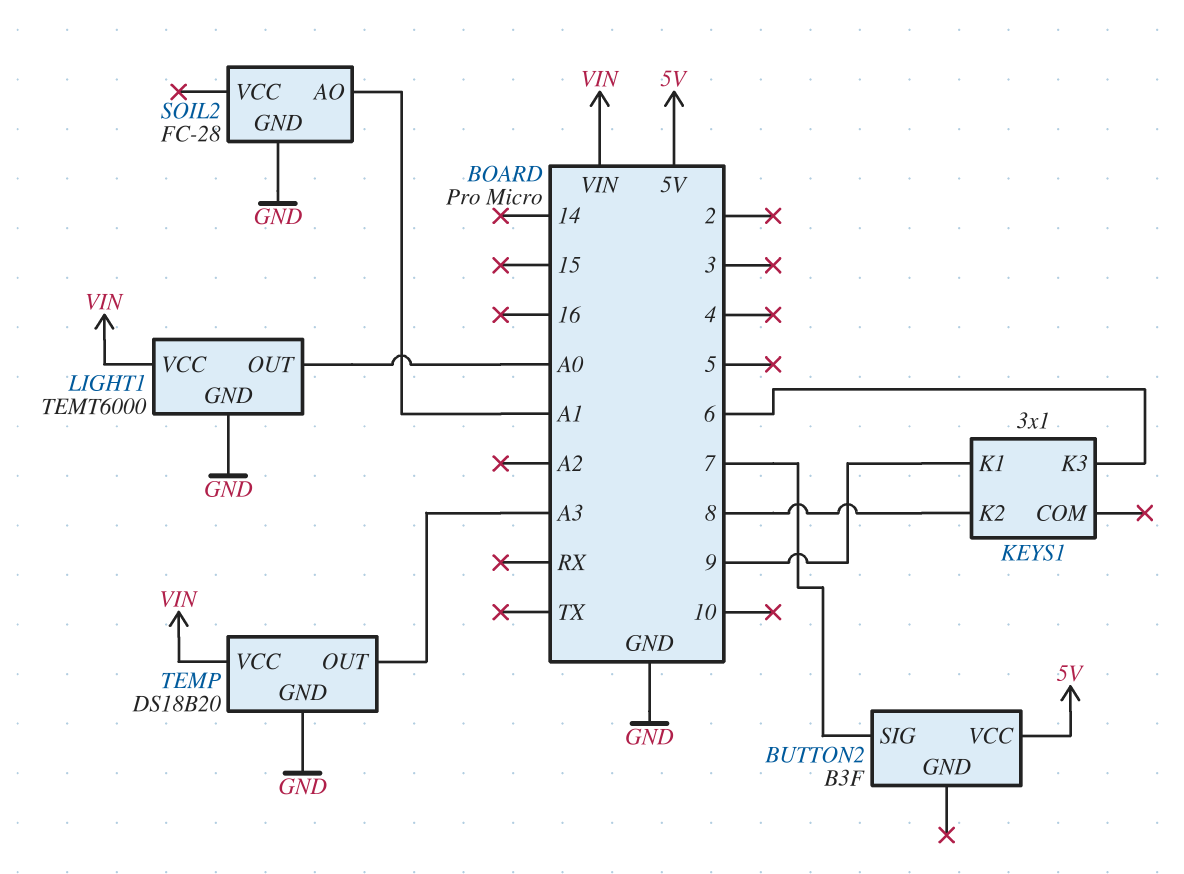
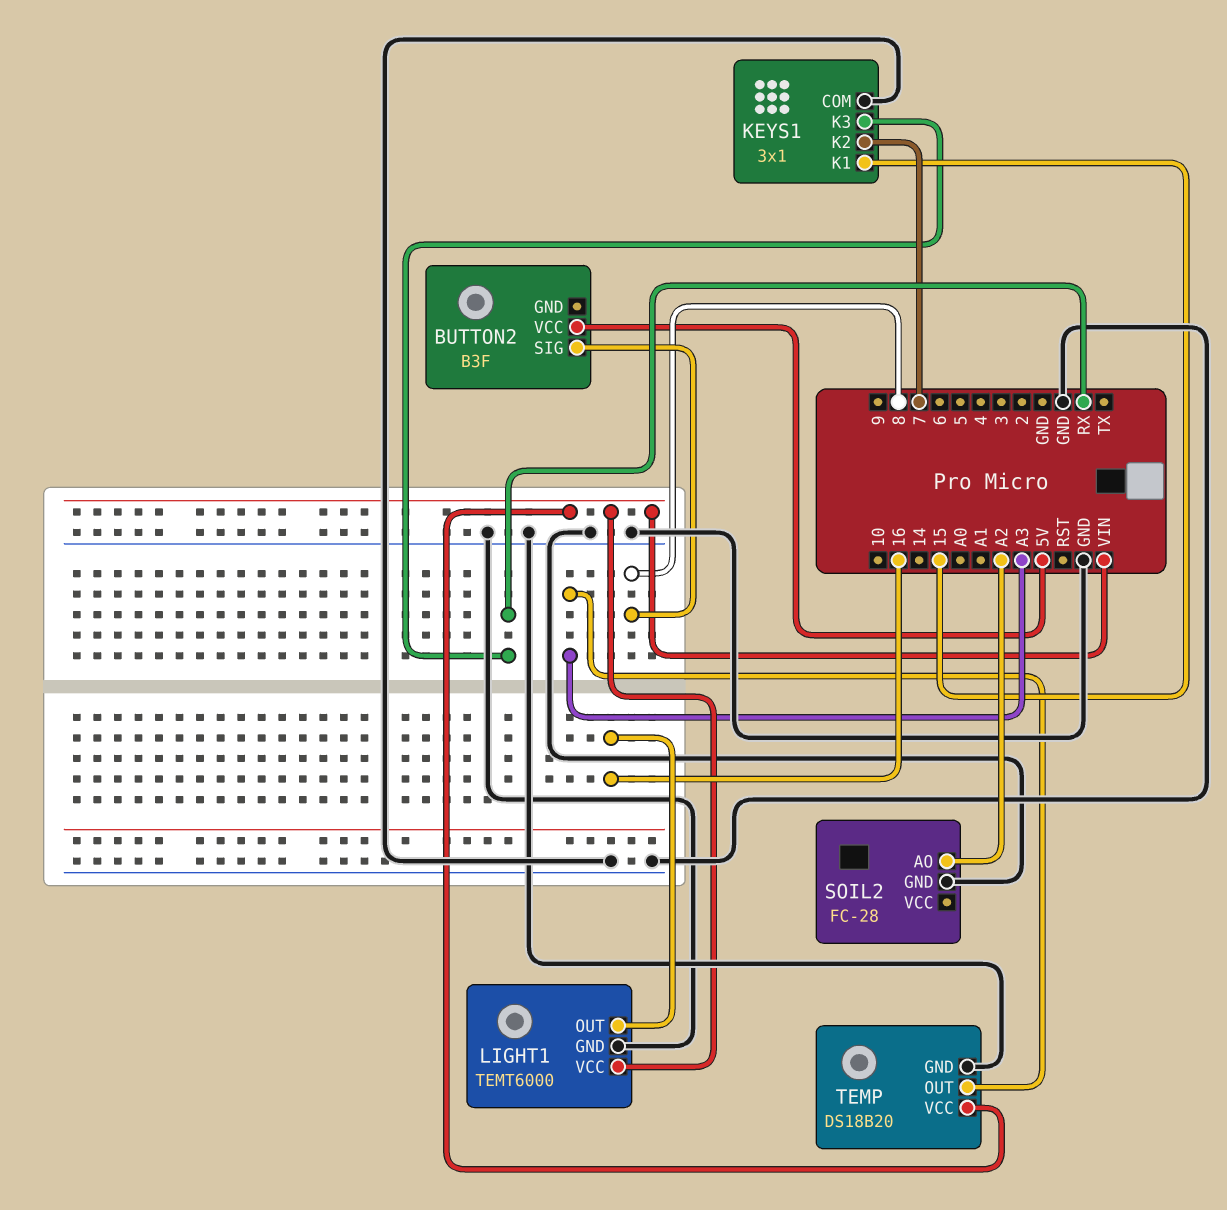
BUTTON2 pin SIG: 7 -> 8
KEYS1 pin COM: none -> GND
KEYS1 pin K1: 9 -> 15
KEYS1 pin K2: 8 -> 7
KEYS1 pin K3: 6 -> RX
LIGHT1 pin OUT: A0 -> 16
SOIL2 pin AO: A1 -> A2

